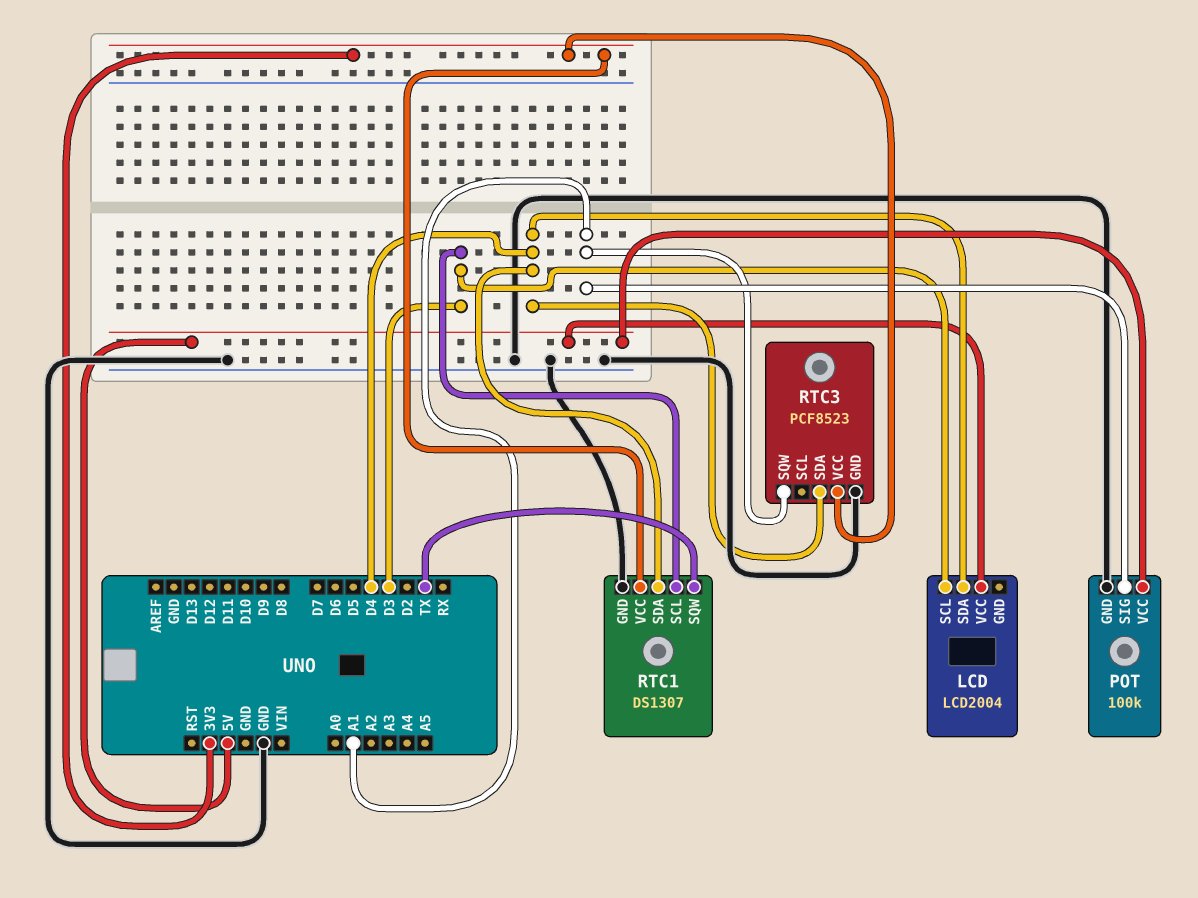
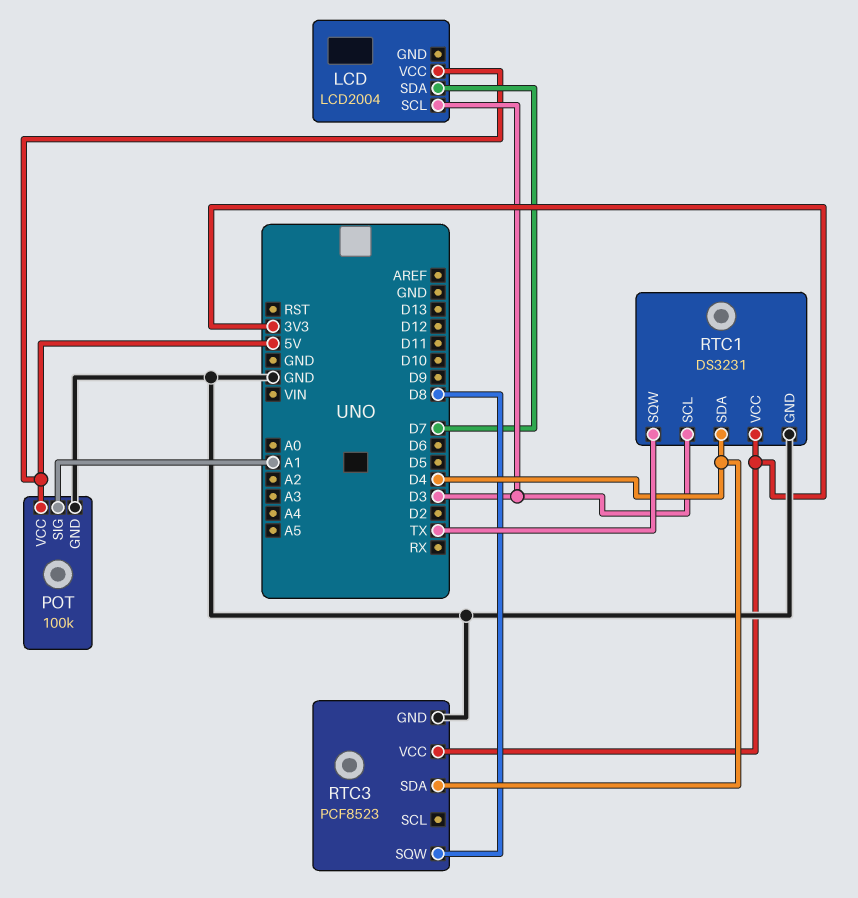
LCD pin SDA: D4 -> D7
RTC1: DS1307 -> DS3231
RTC3 pin SQW: A1 -> D8

